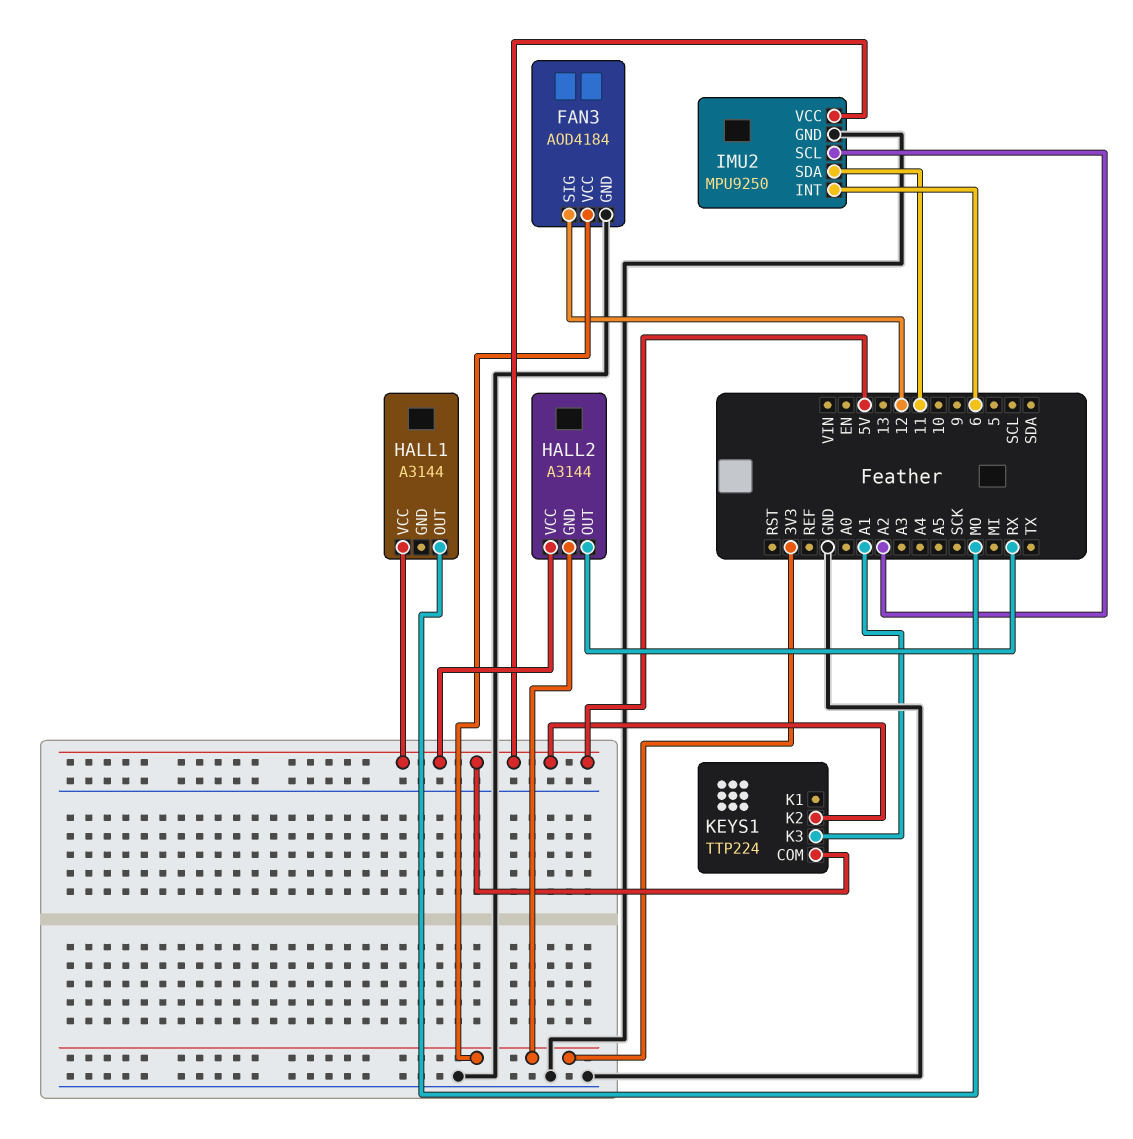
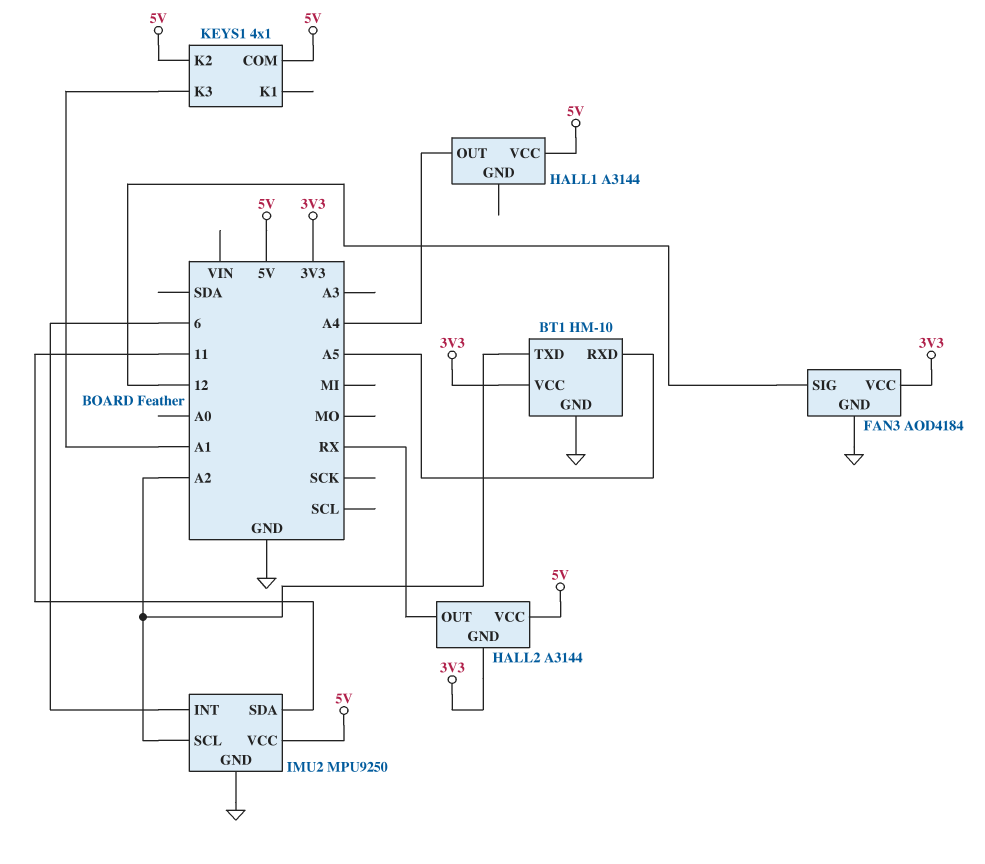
BT1: none -> HM-10
BT1 pin GND: none -> GND
BT1 pin RXD: none -> A5
BT1 pin TXD: none -> A2
BT1 pin VCC: none -> 3V3
HALL1 pin OUT: MO -> A4
KEYS1: TTP224 -> 4x1

